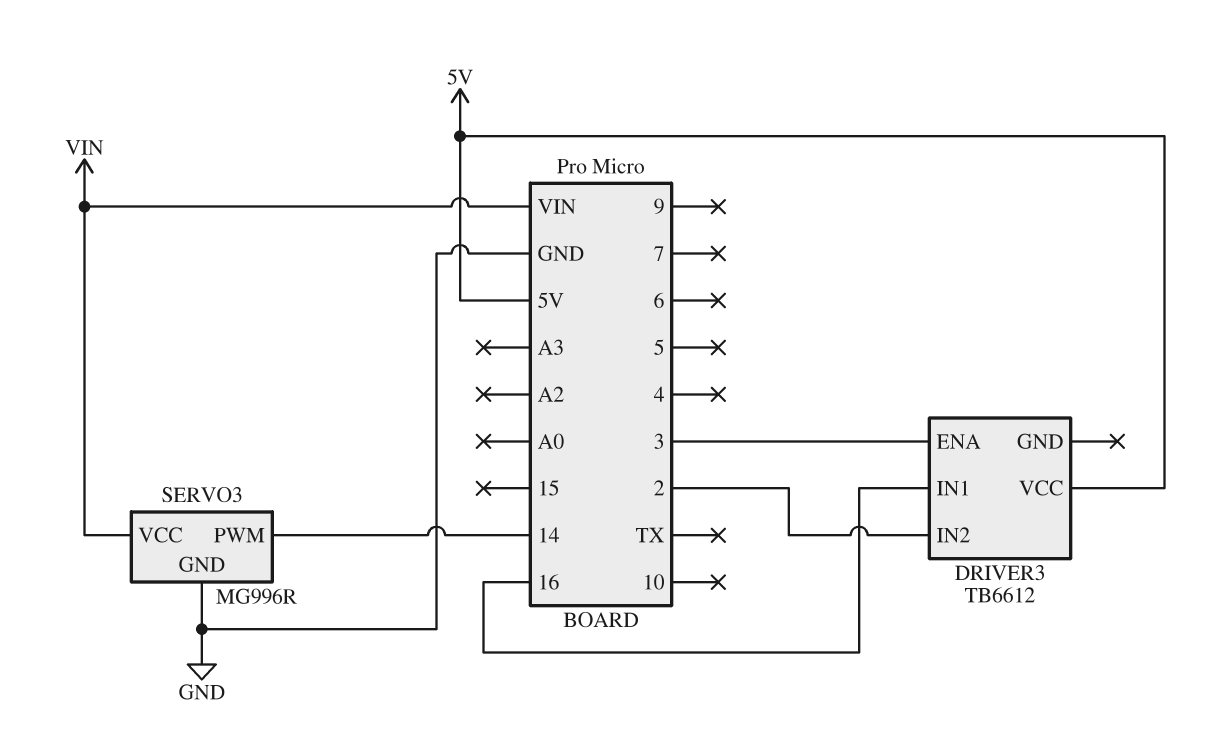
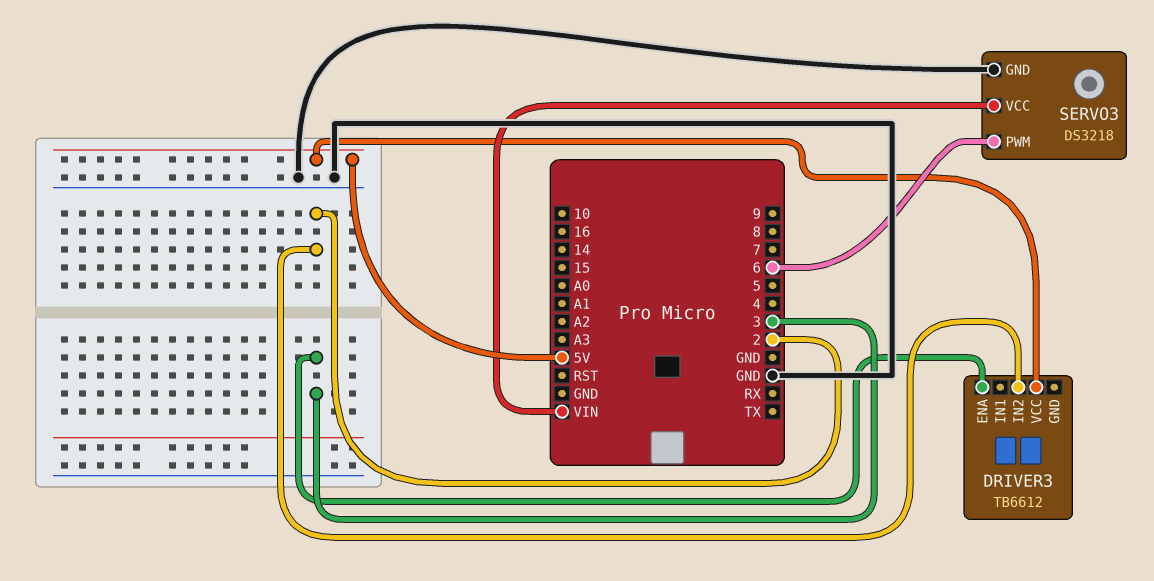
DRIVER3 pin IN1: 16 -> none
SERVO3: MG996R -> DS3218
SERVO3 pin PWM: 14 -> 6

